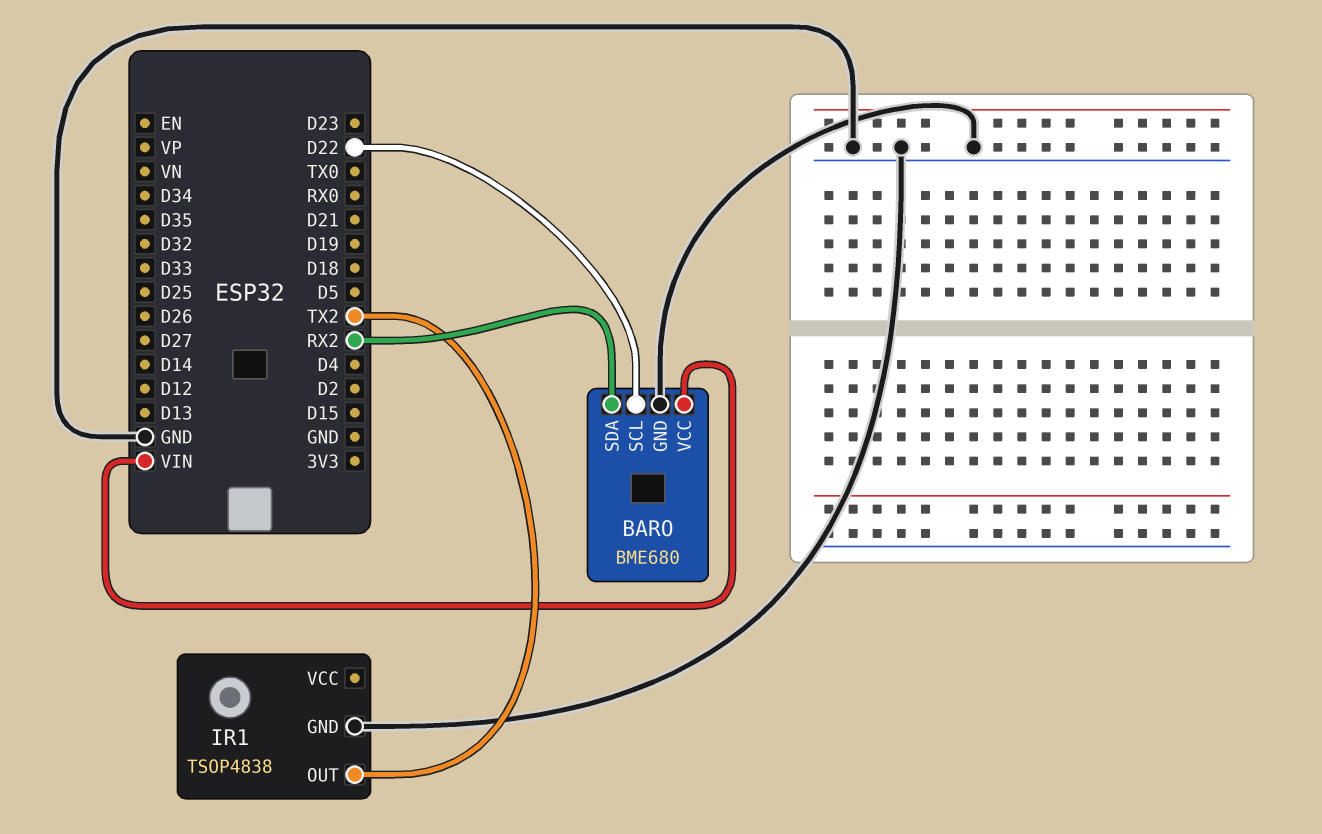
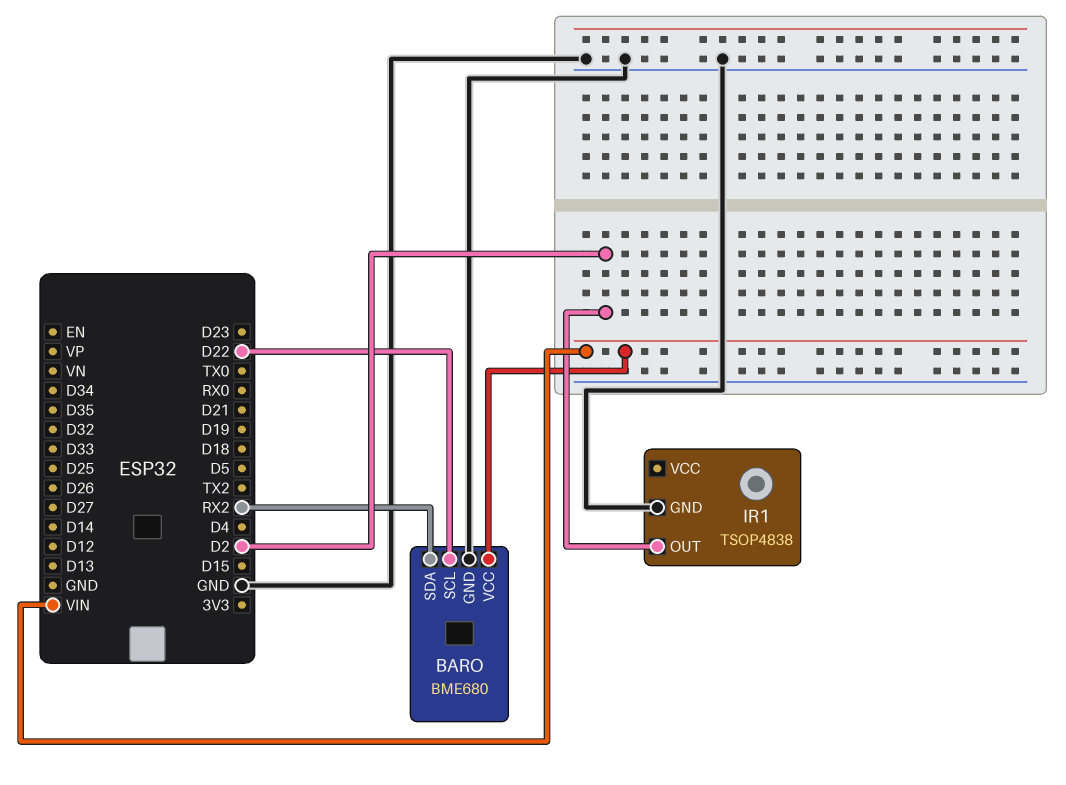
IR1 pin OUT: TX2 -> D2

